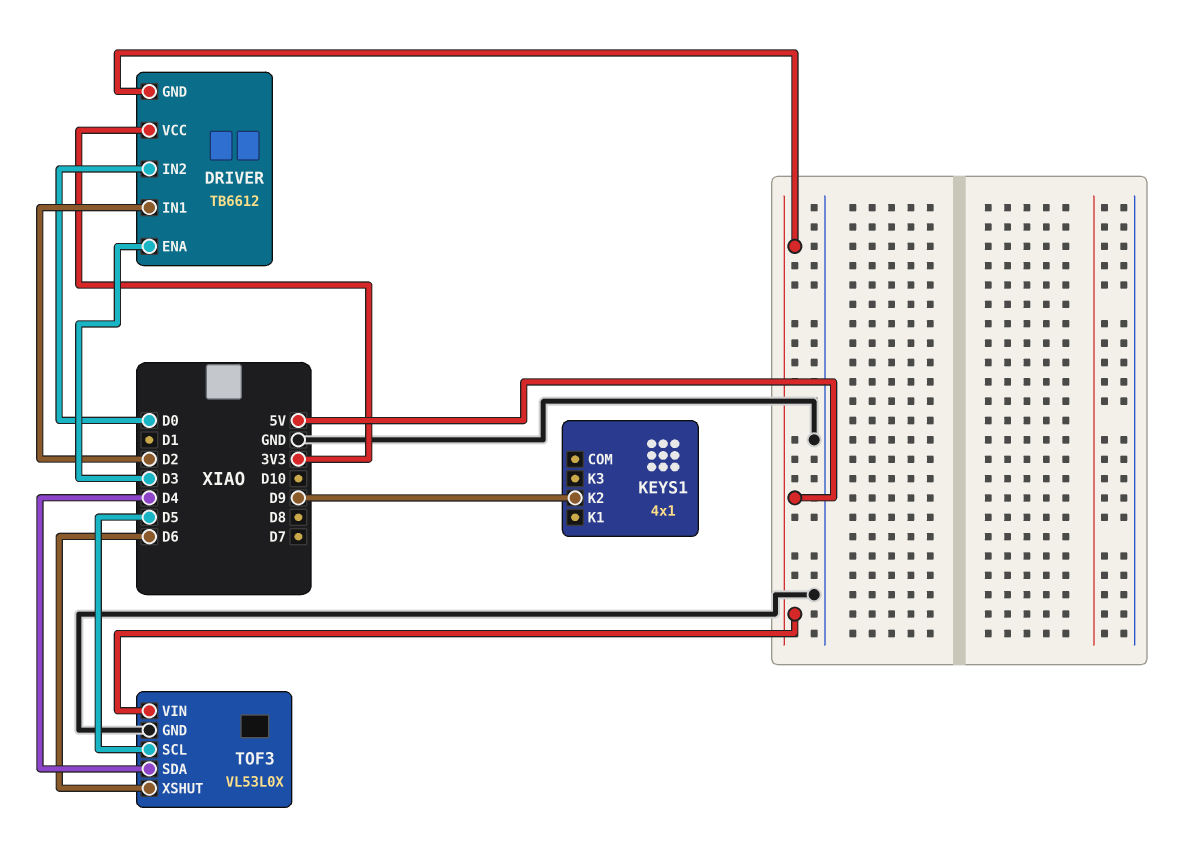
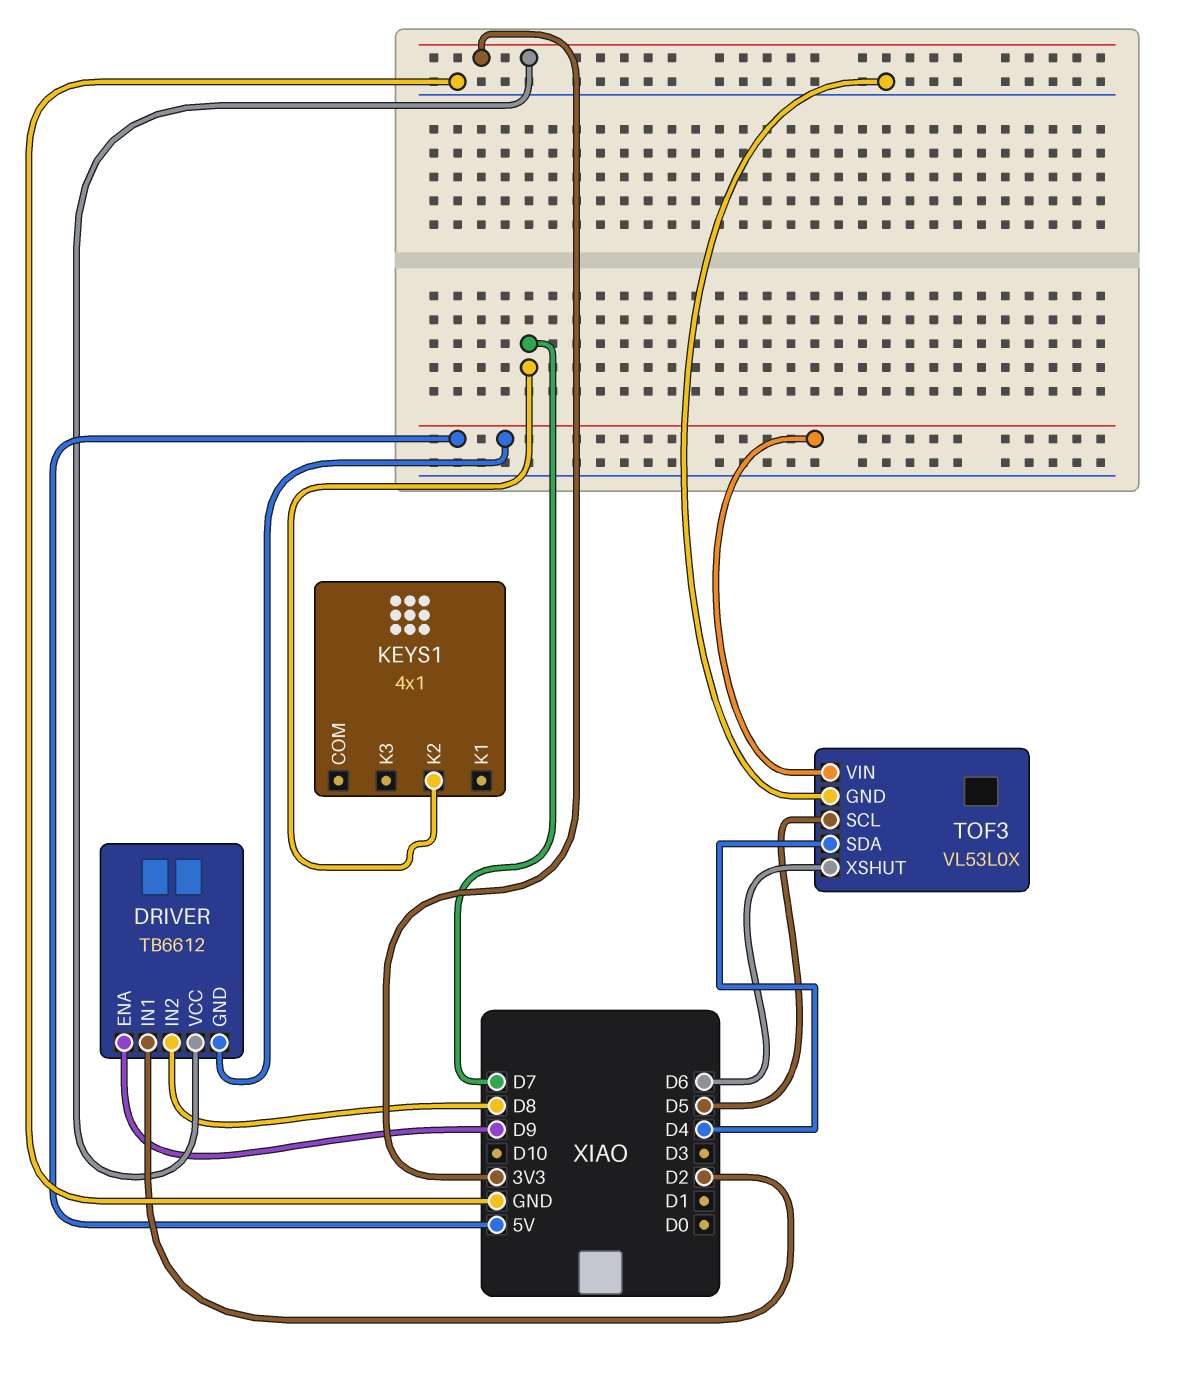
DRIVER pin ENA: D3 -> D9
DRIVER pin IN2: D0 -> D8
KEYS1 pin K2: D9 -> D7

